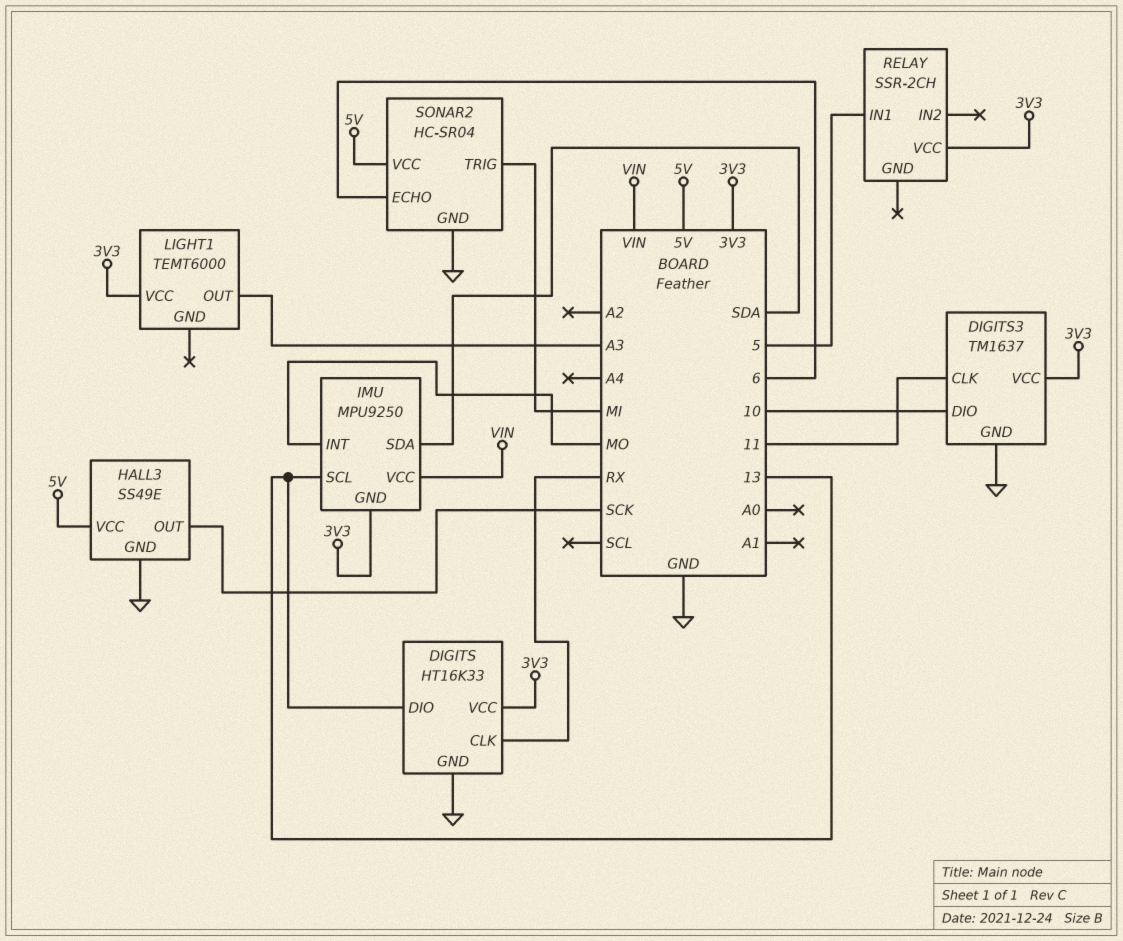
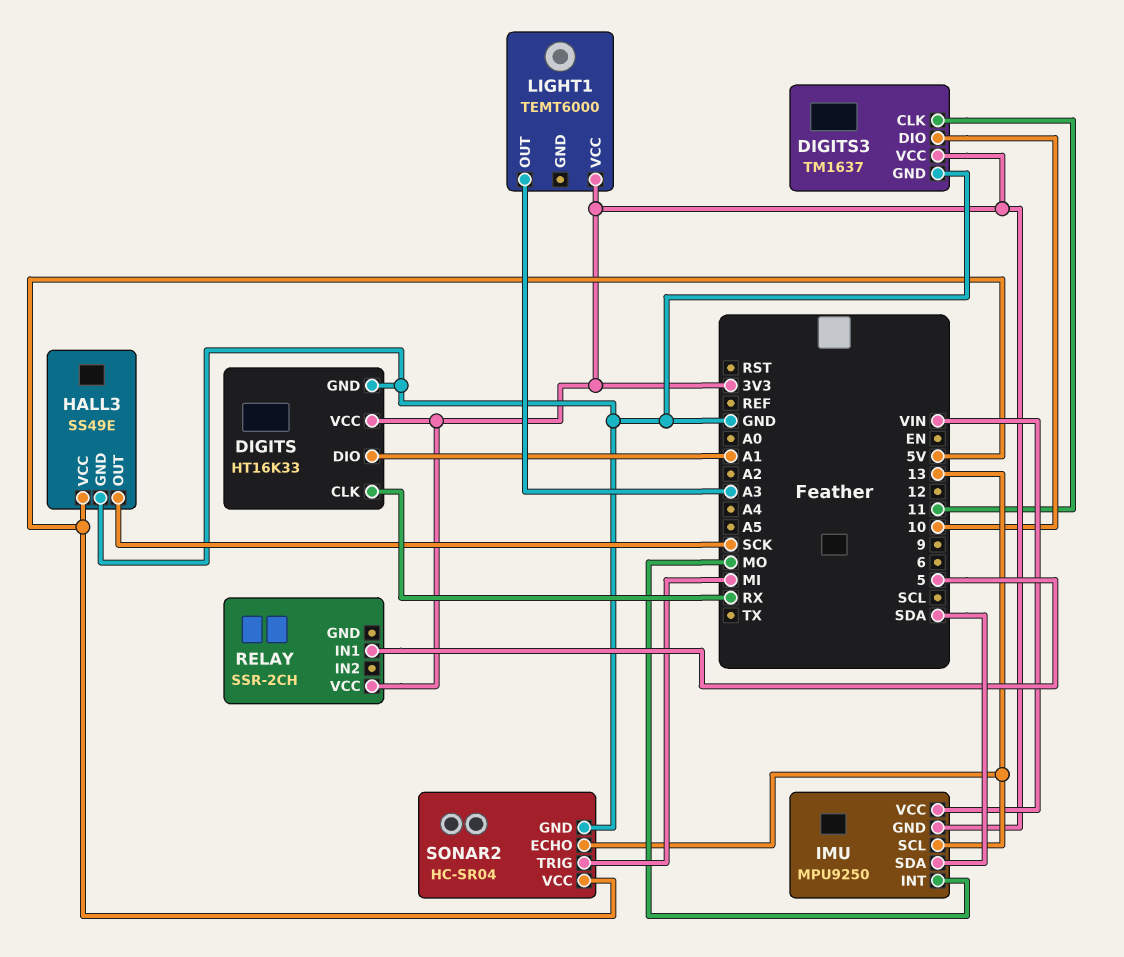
DIGITS pin DIO: 13 -> A1
SONAR2 pin ECHO: 6 -> 13

